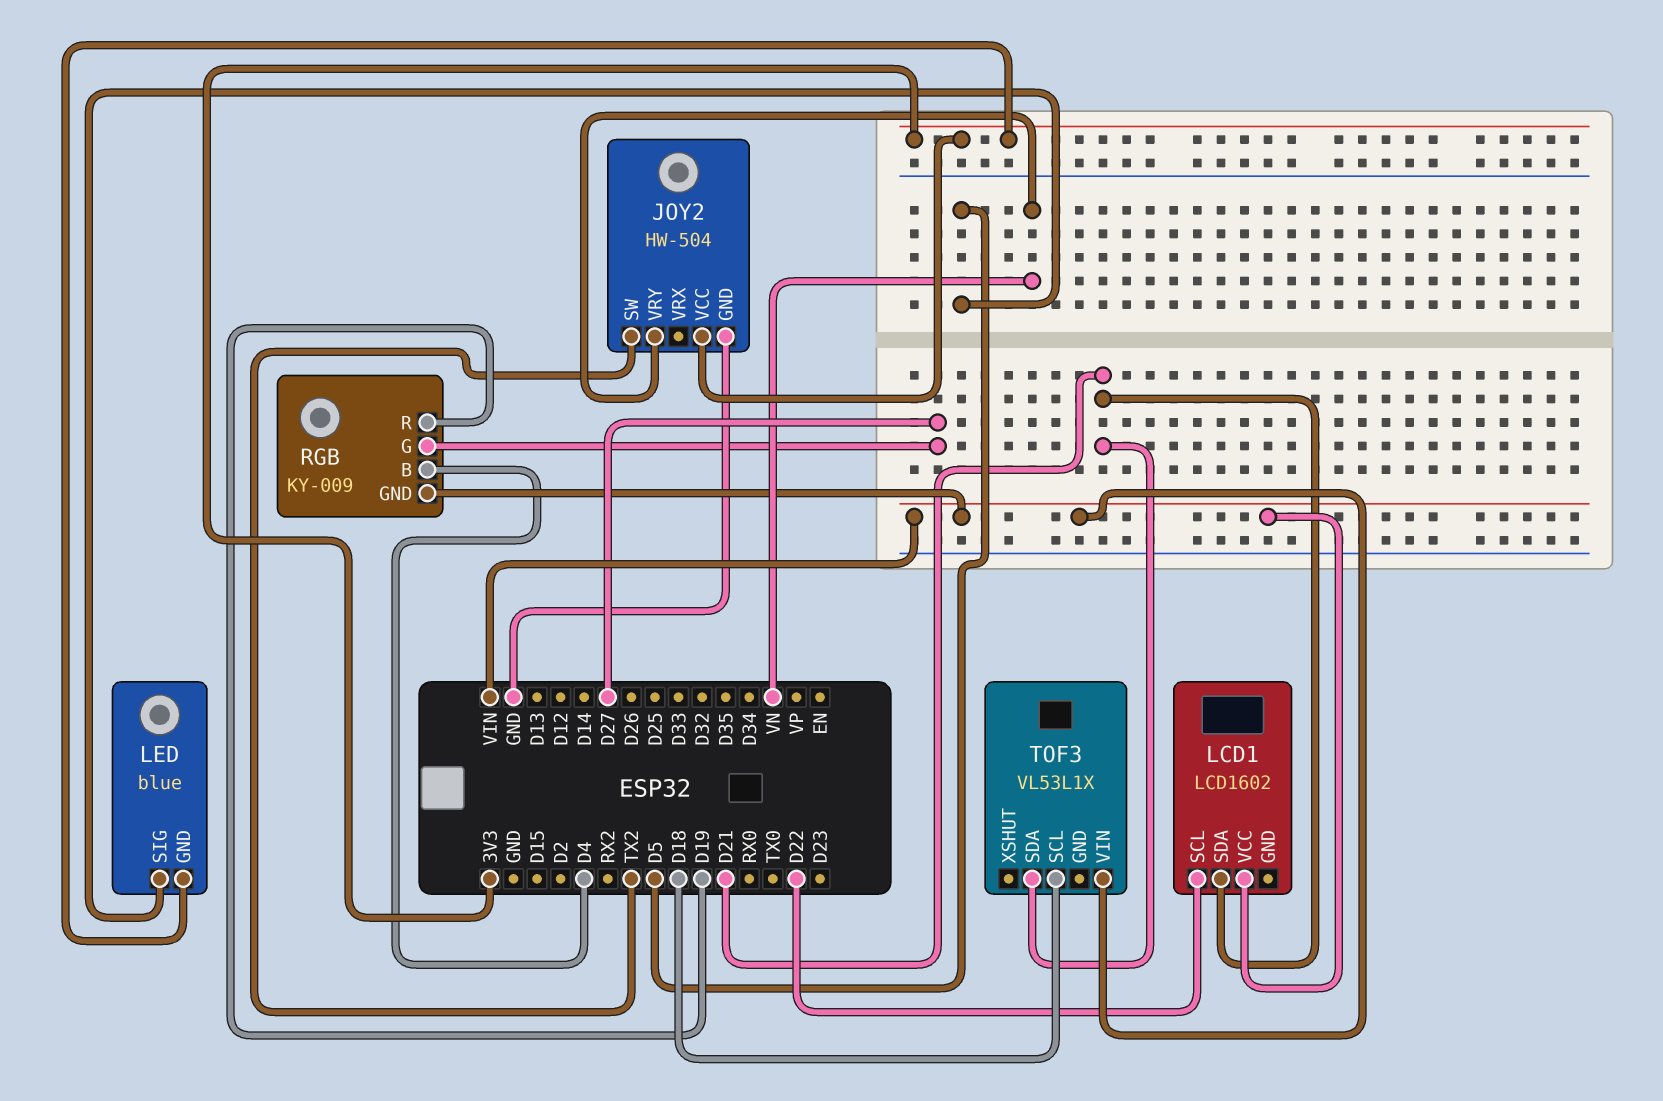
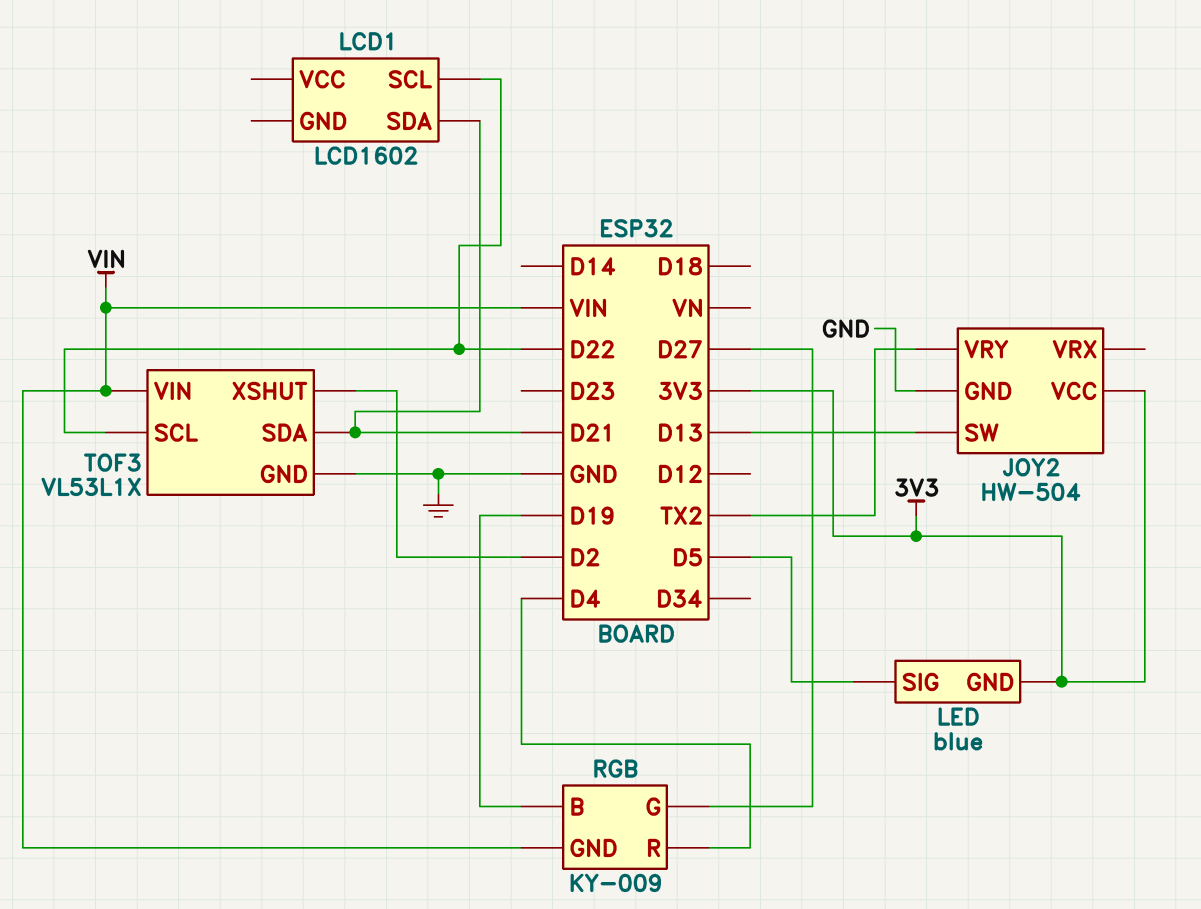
JOY2 pin SW: TX2 -> D13
JOY2 pin VRY: VN -> TX2
LCD1 pin VCC: VIN -> none
RGB pin B: D4 -> D19
RGB pin R: D19 -> D4
TOF3 pin GND: none -> GND
TOF3 pin SCL: D18 -> D22
TOF3 pin XSHUT: none -> D2

